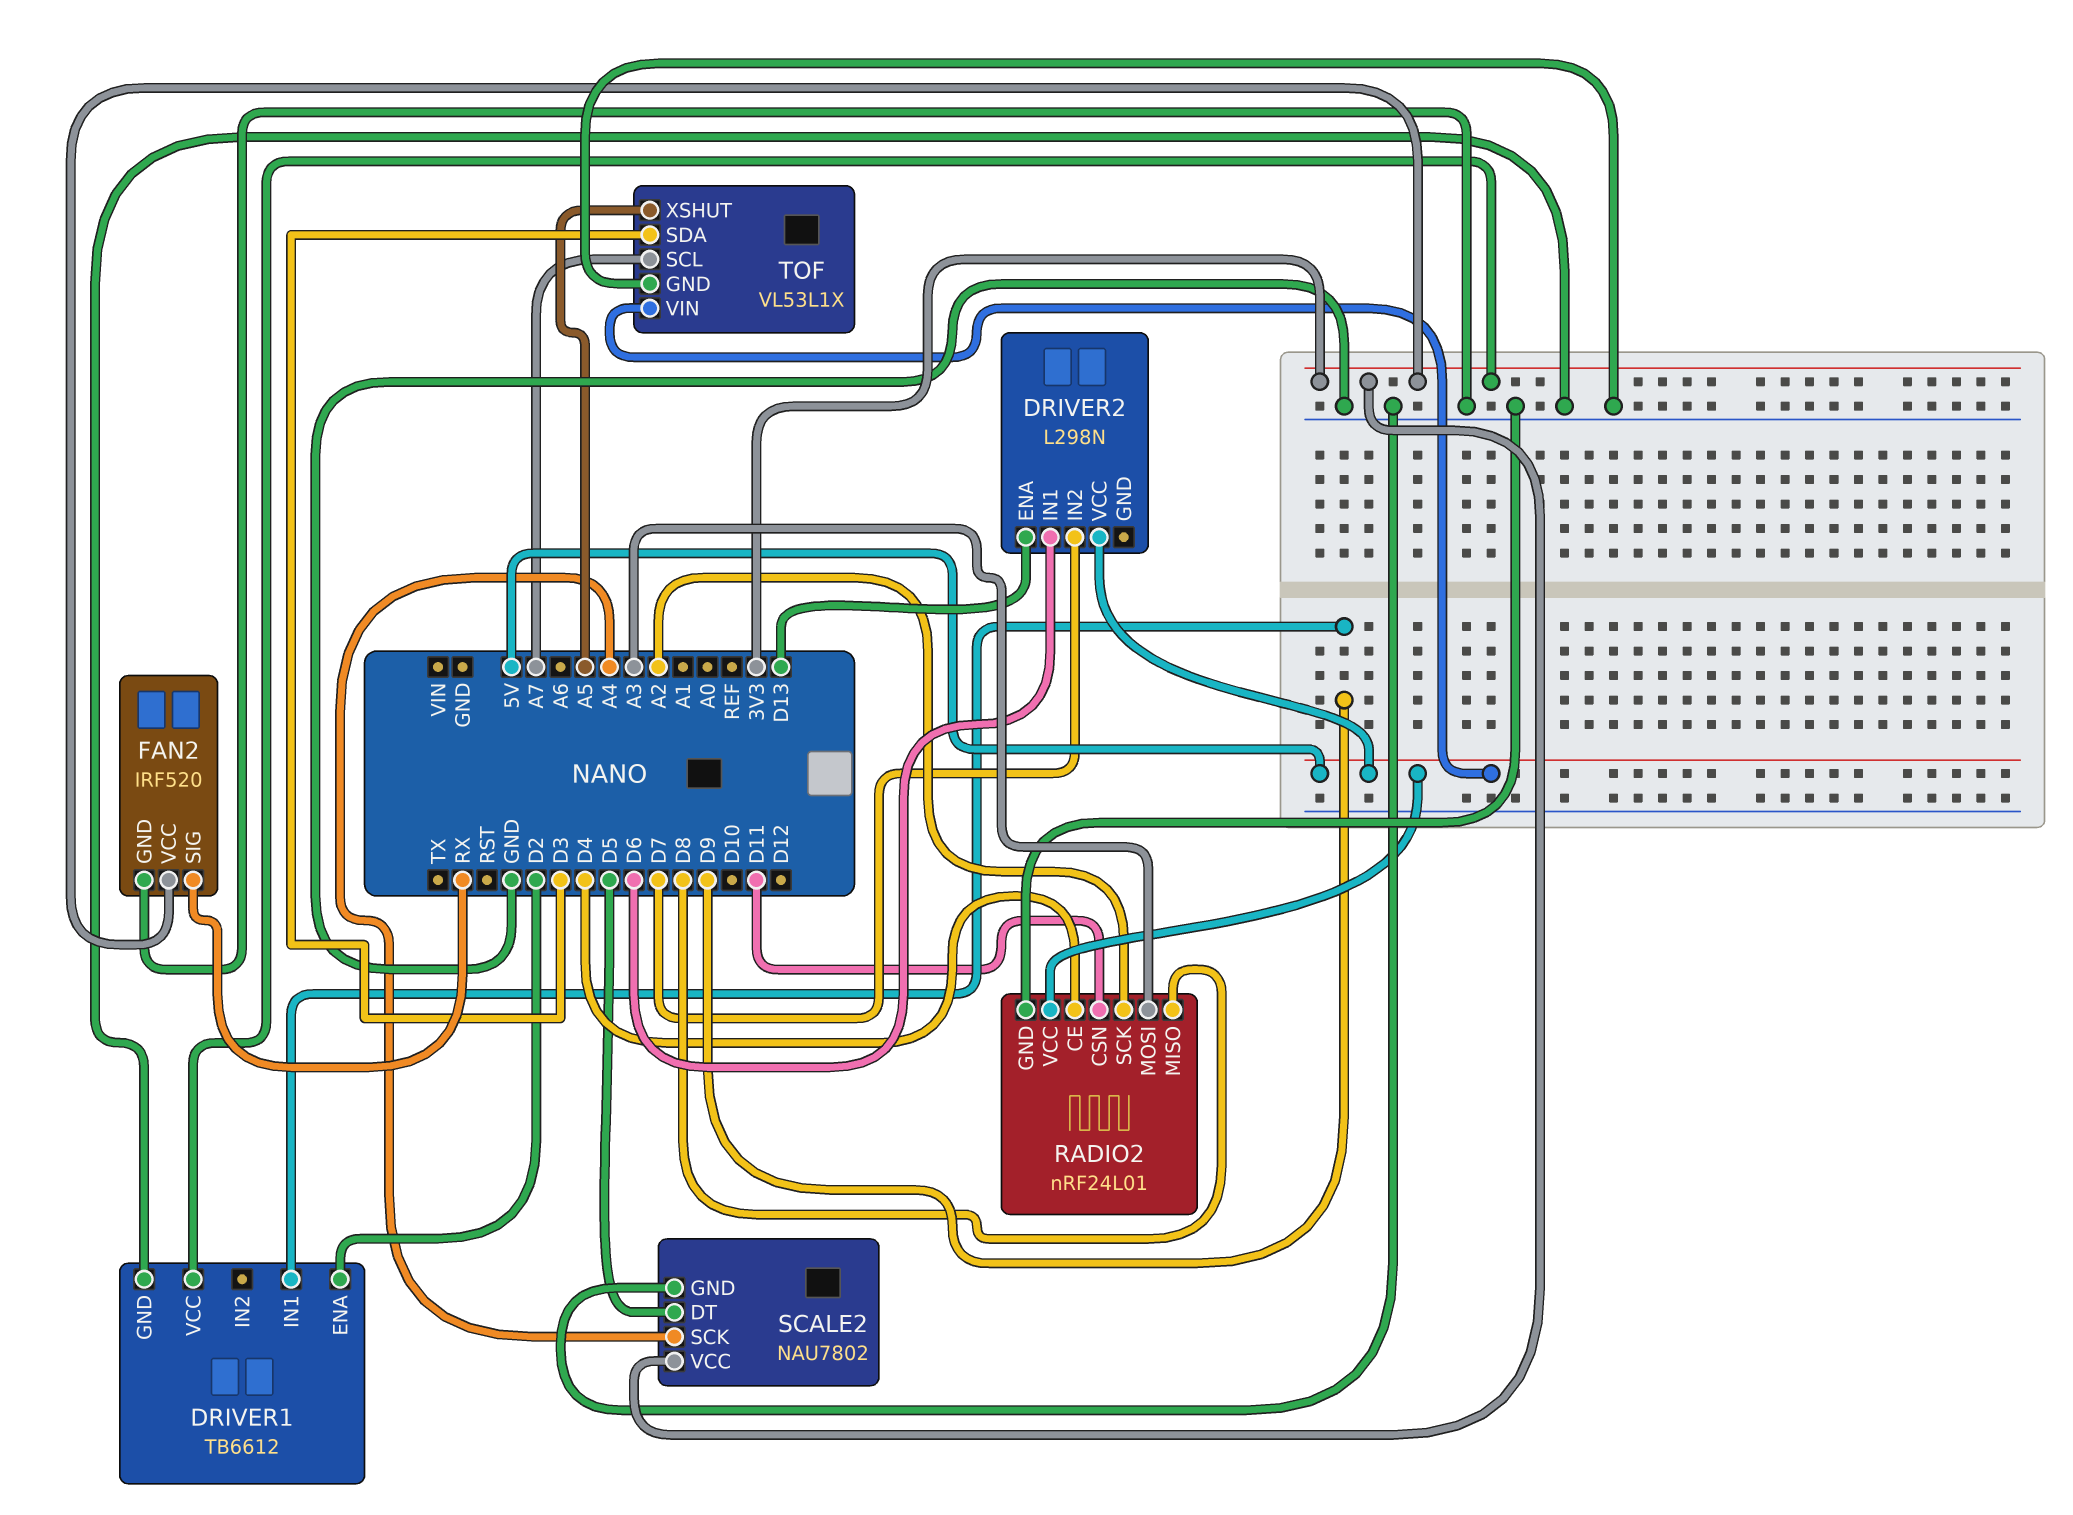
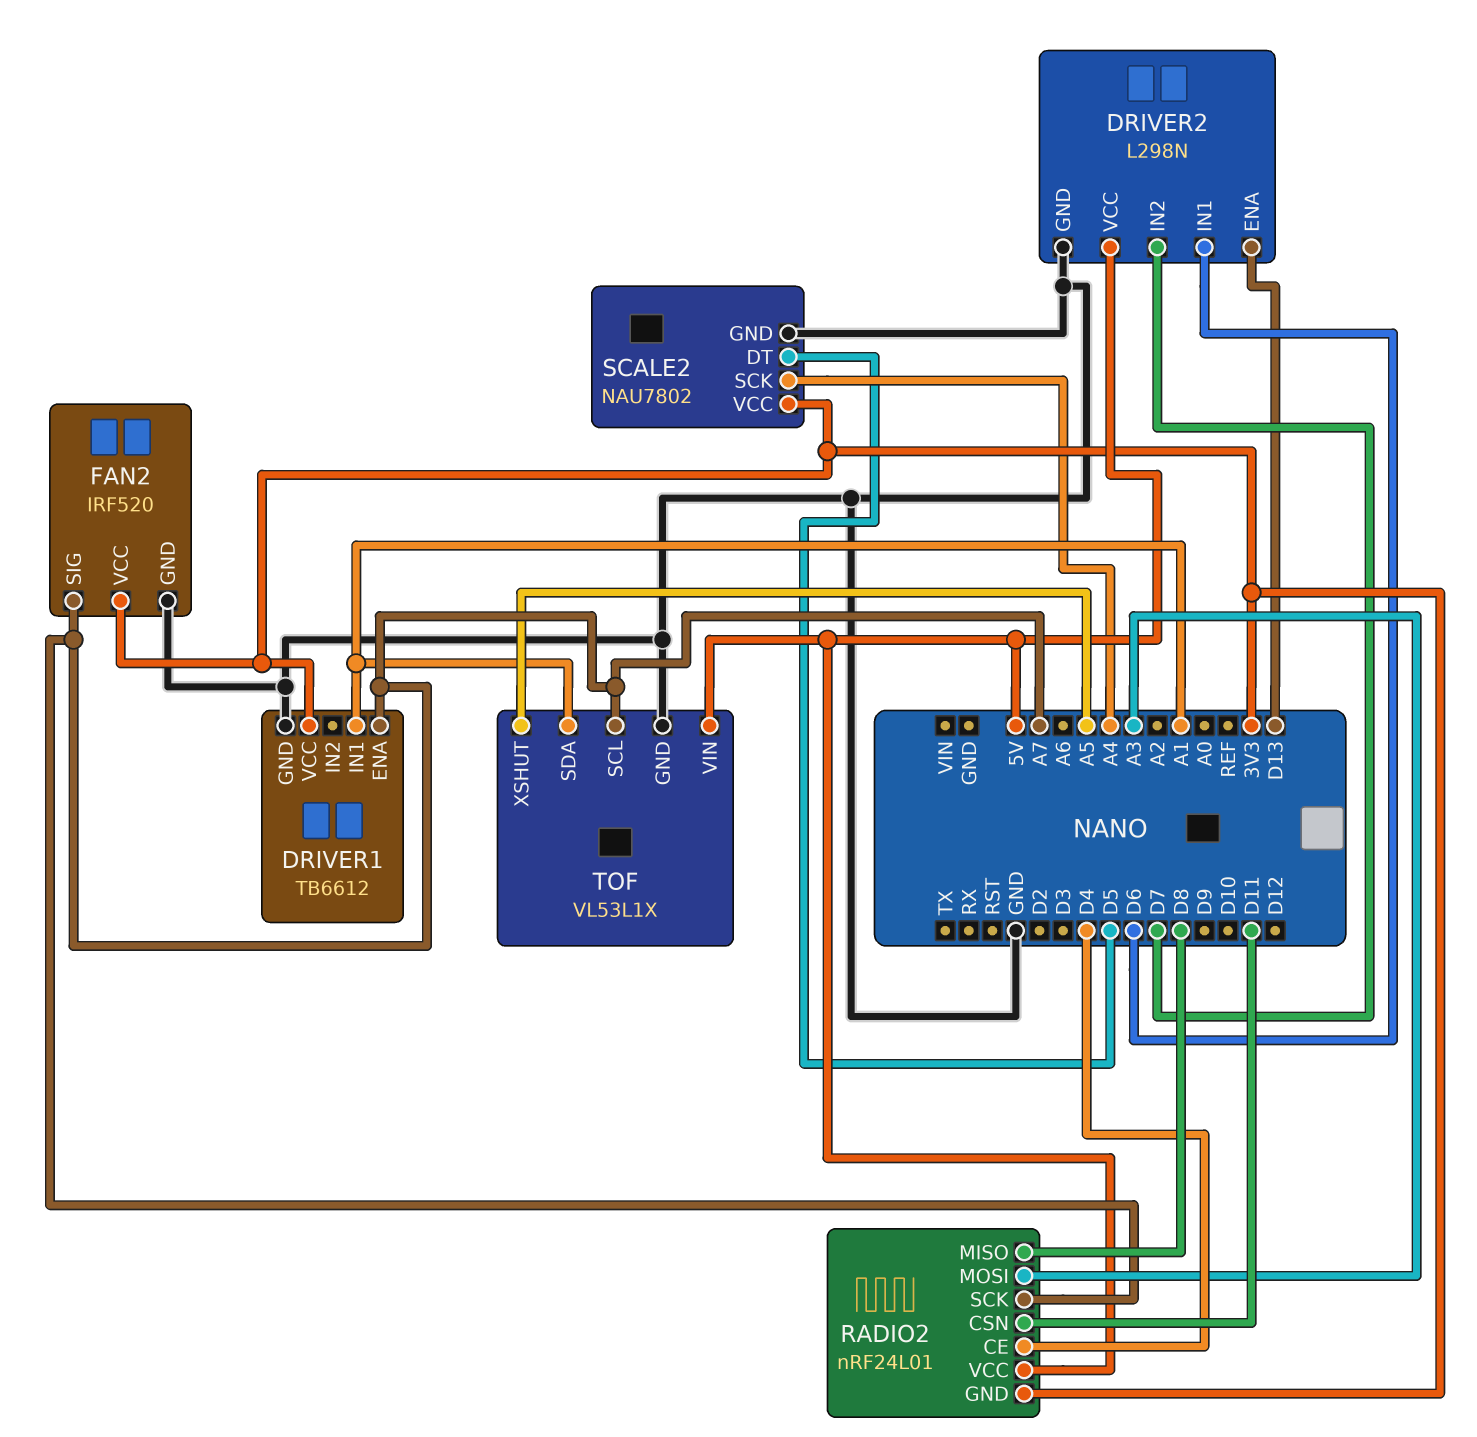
DRIVER1 pin ENA: D2 -> A7
DRIVER1 pin IN1: D9 -> A1
DRIVER2 pin GND: none -> GND
FAN2 pin SIG: RX -> A7
RADIO2 pin GND: GND -> 3V3
RADIO2 pin SCK: A2 -> A7
TOF pin SDA: D3 -> A1

